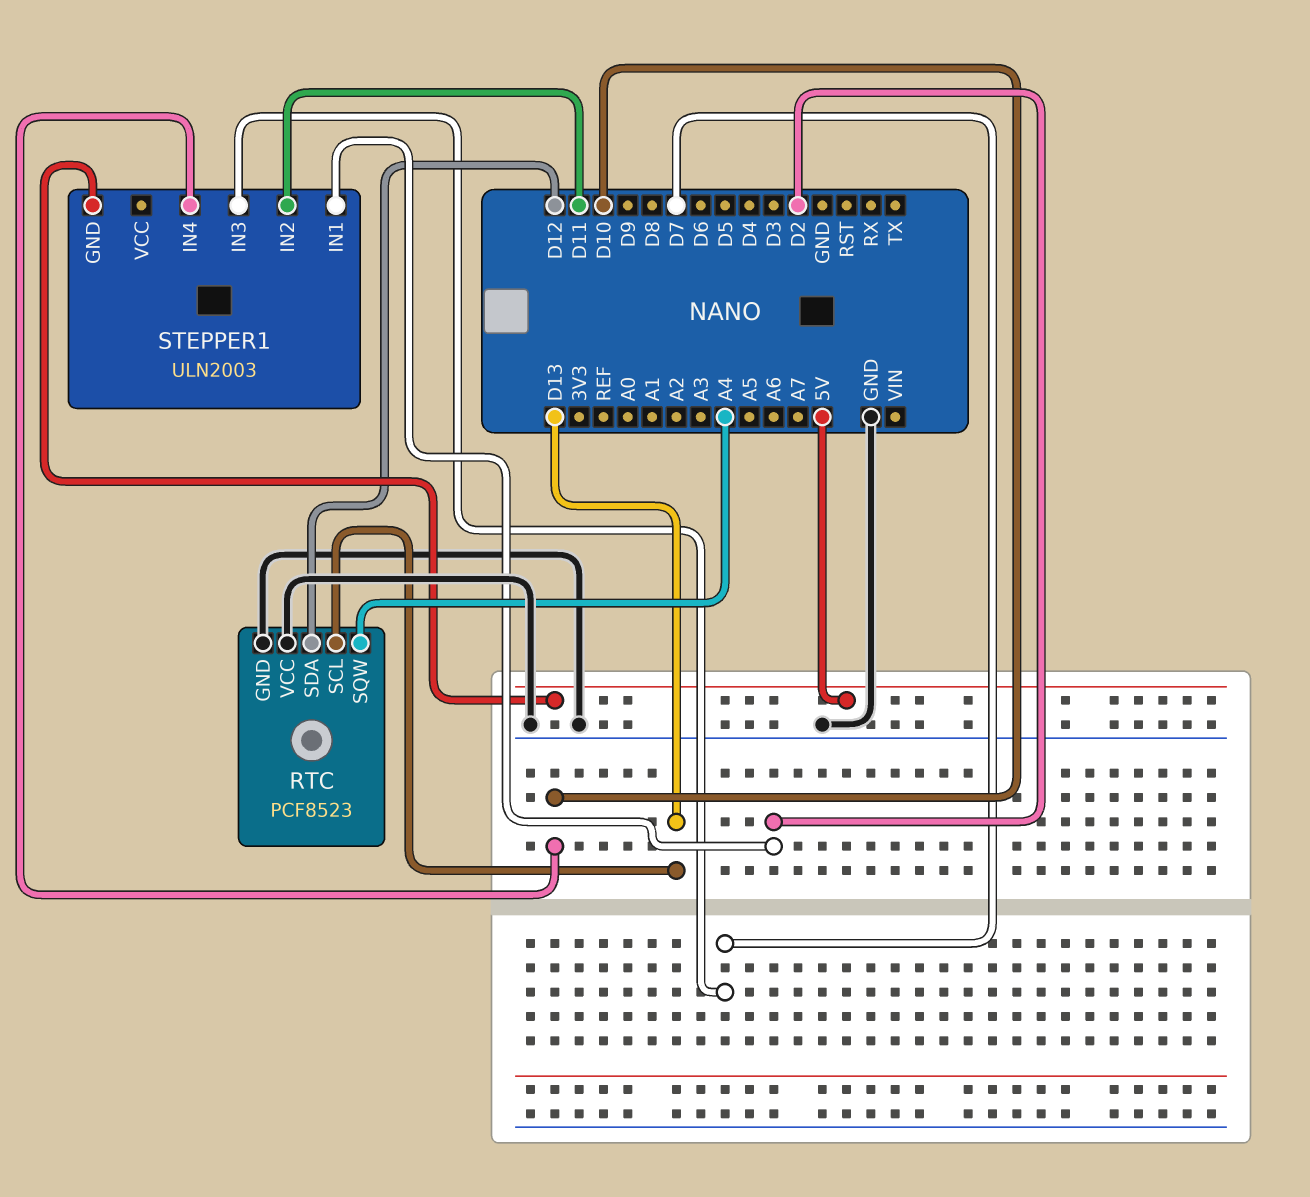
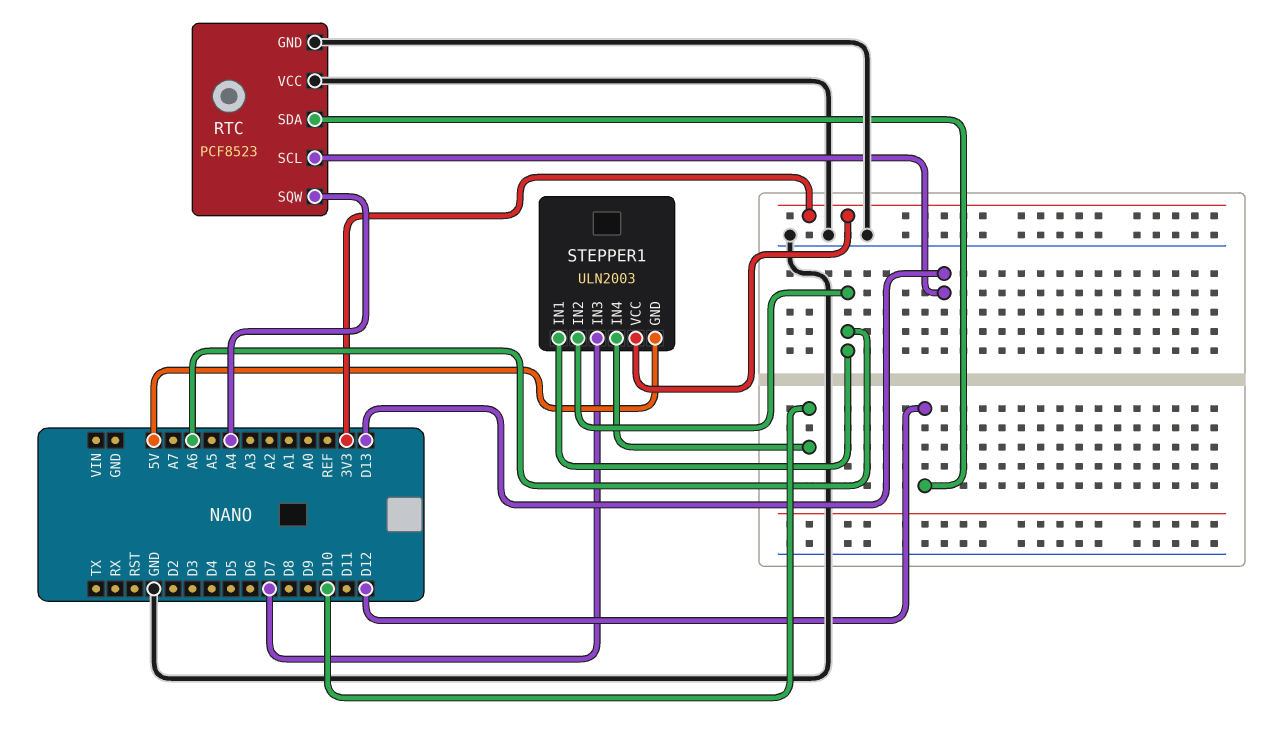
STEPPER1 pin IN1: D2 -> A6
STEPPER1 pin IN2: D11 -> A6
STEPPER1 pin VCC: none -> 3V3

